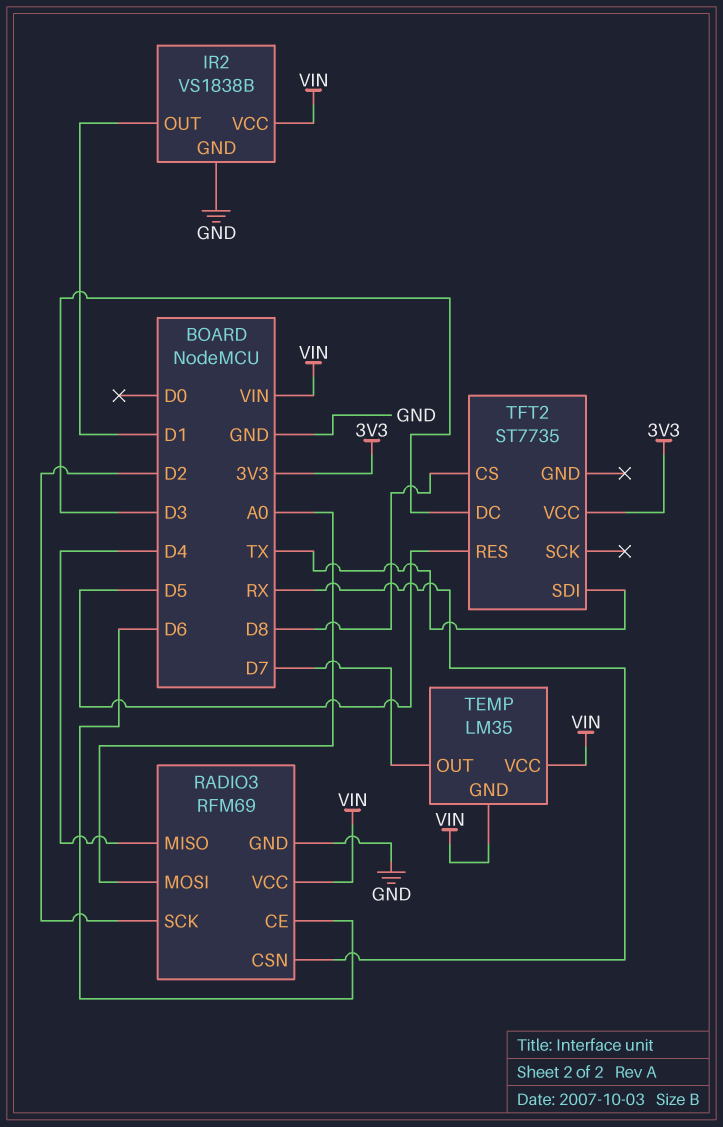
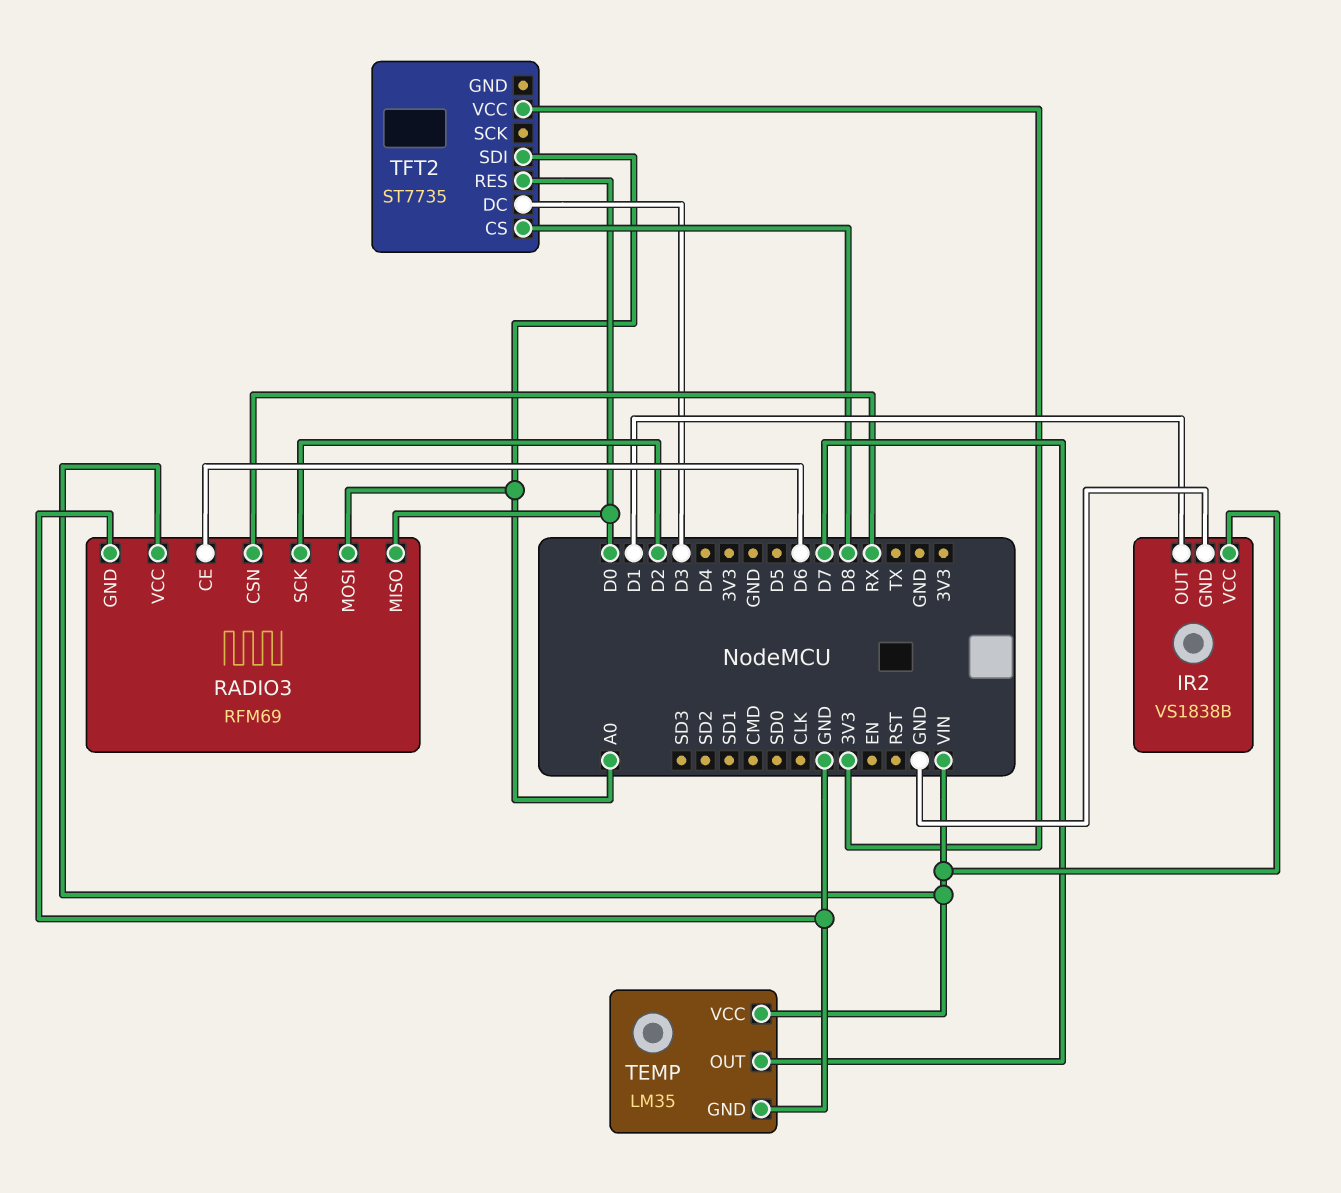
RADIO3 pin MISO: D4 -> D0
TEMP pin GND: VIN -> GND
TFT2 pin RES: D5 -> D0
TFT2 pin SDI: TX -> A0

